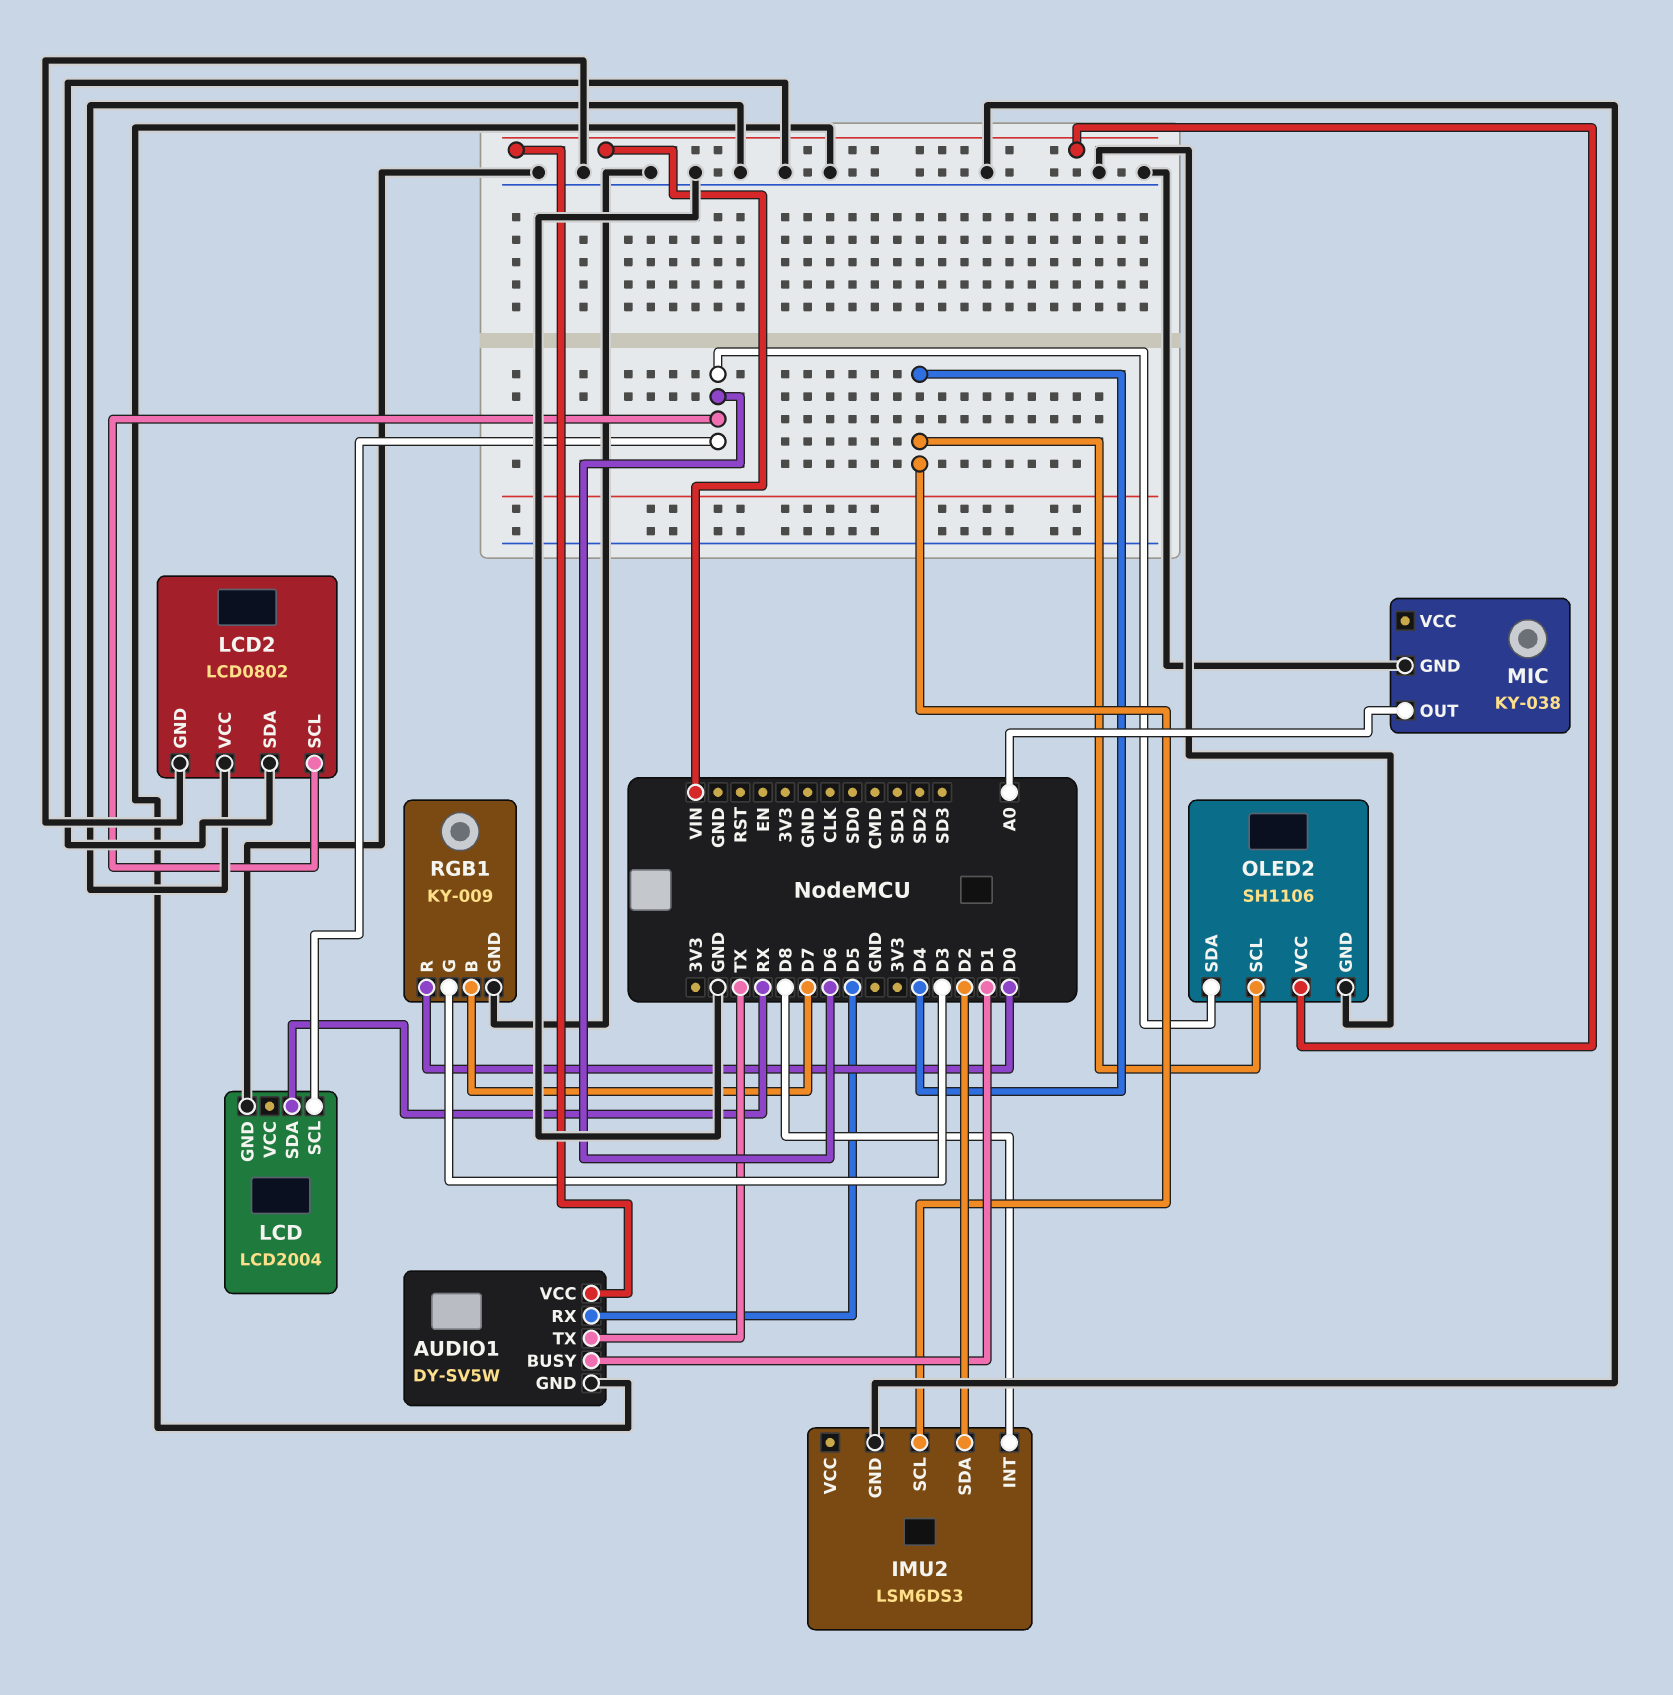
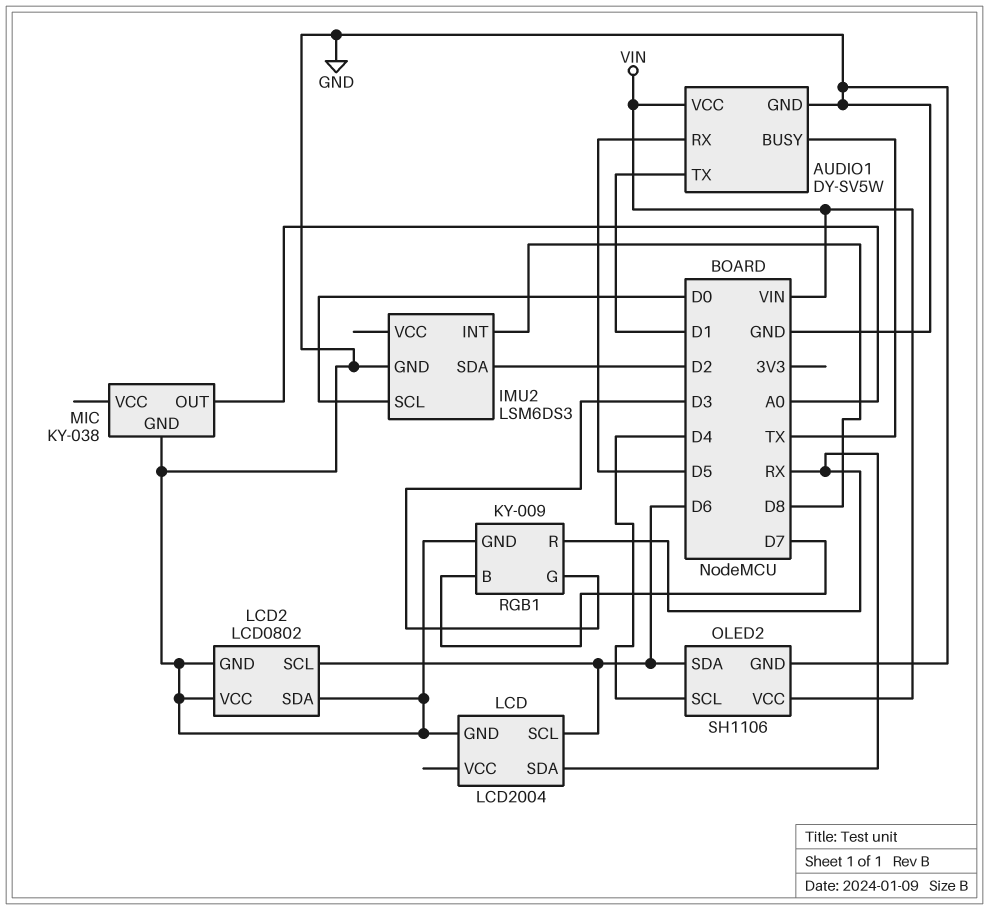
AUDIO1 pin BUSY: D1 -> TX
AUDIO1 pin TX: TX -> D1
IMU2 pin SCL: D4 -> D0
RGB1 pin R: D0 -> RX

